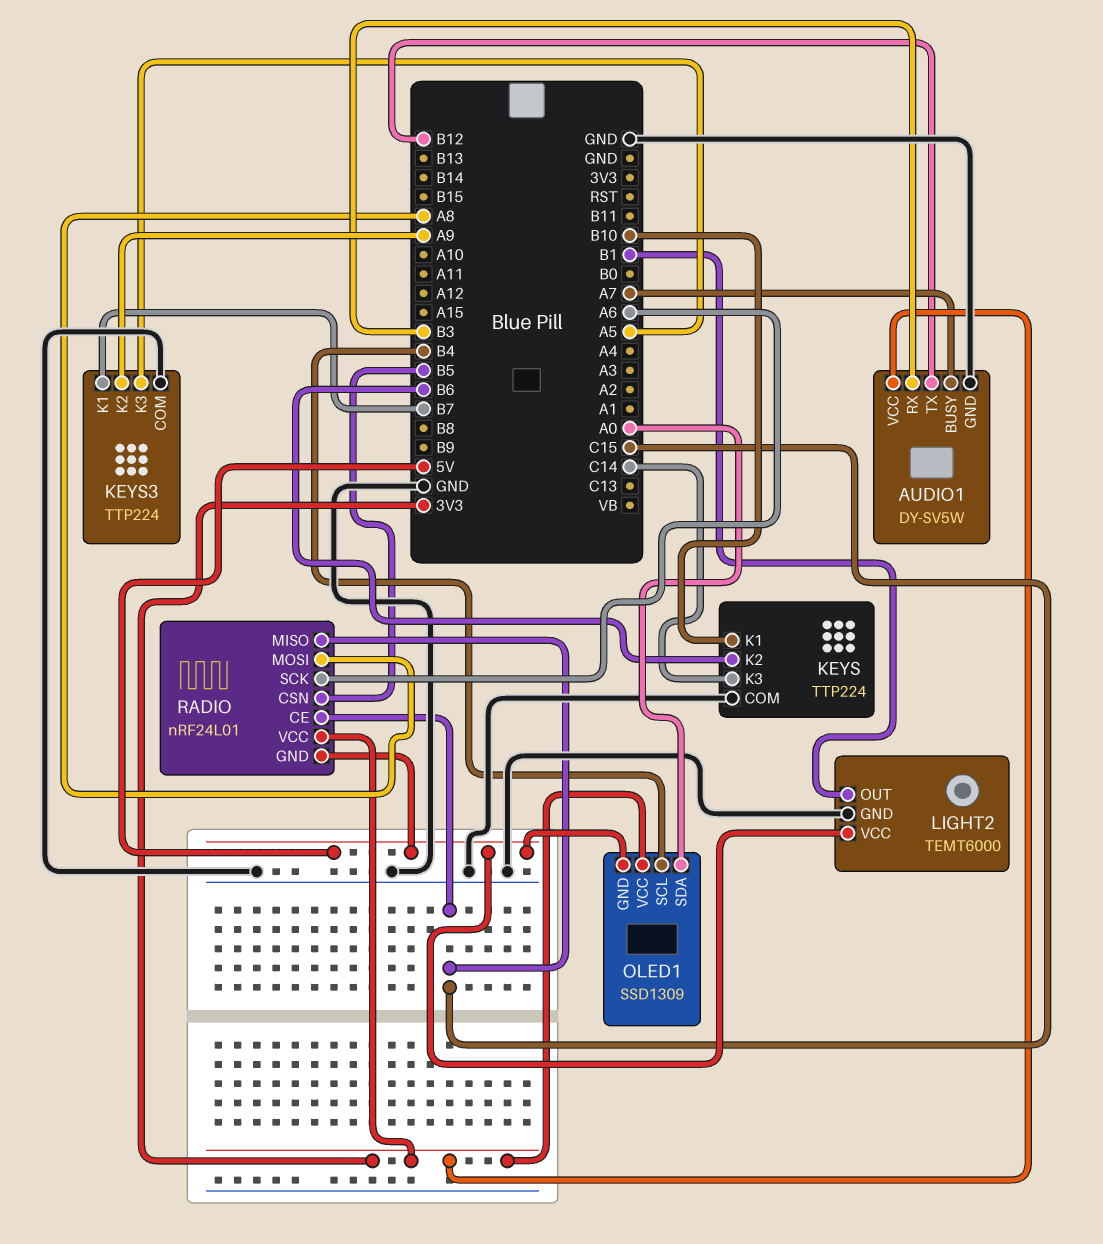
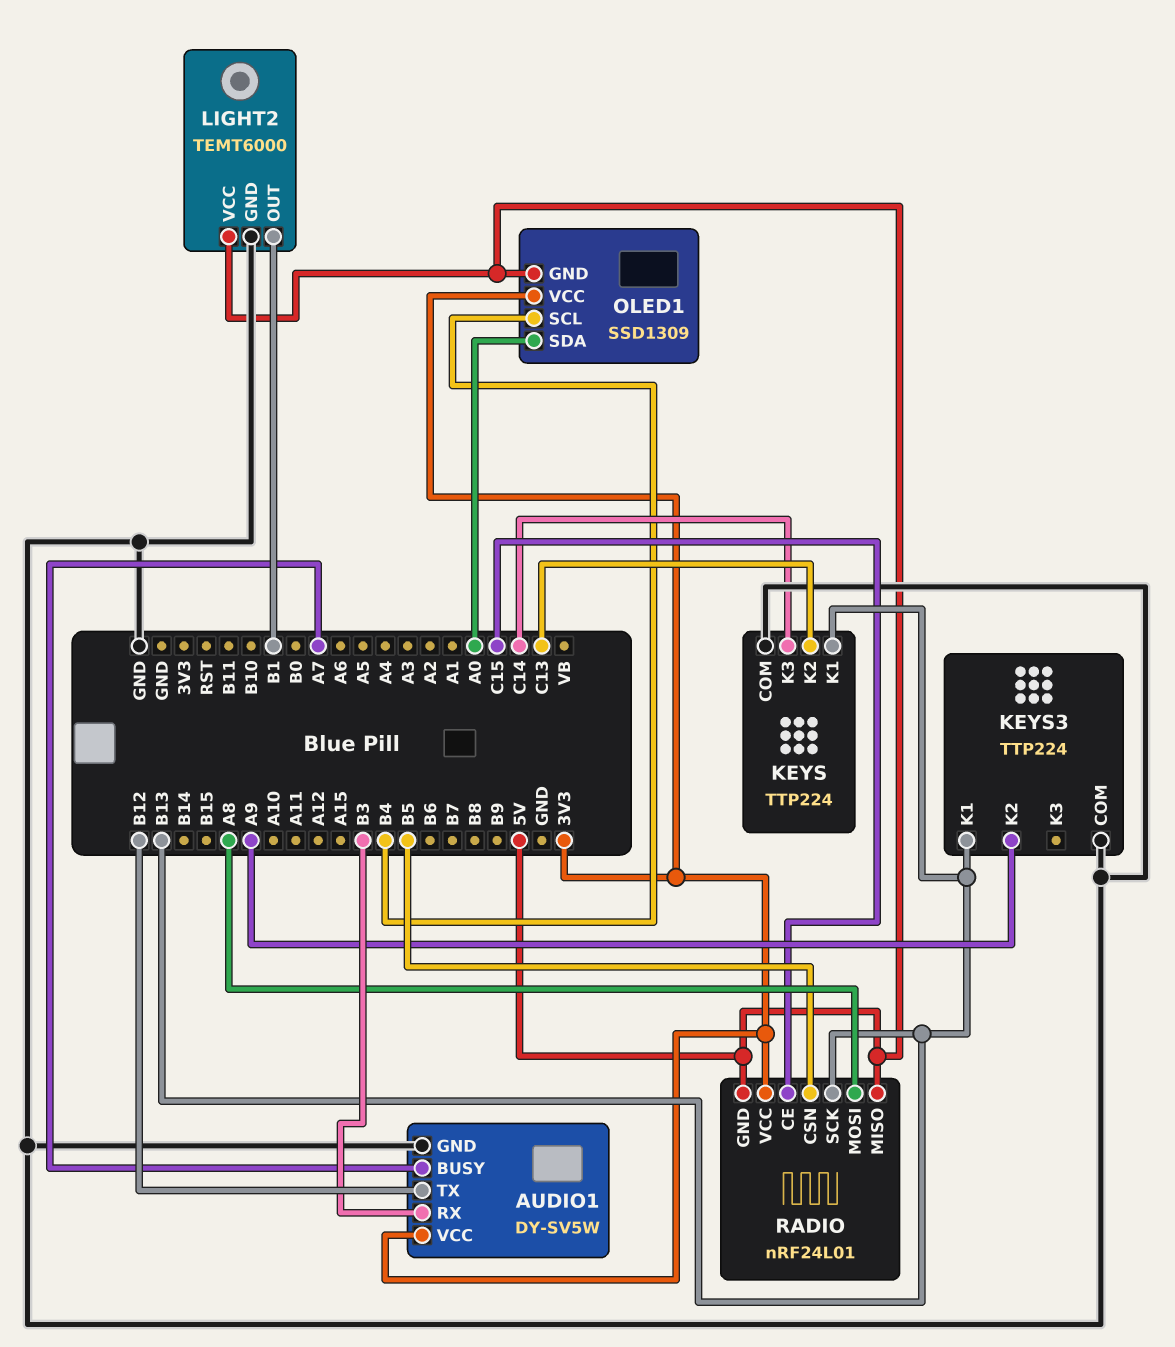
KEYS pin K1: B10 -> B13
KEYS pin K2: B6 -> C13
KEYS3 pin K1: B7 -> B13
KEYS3 pin K3: A5 -> none
RADIO pin MISO: C15 -> 5V
RADIO pin SCK: A6 -> B13

